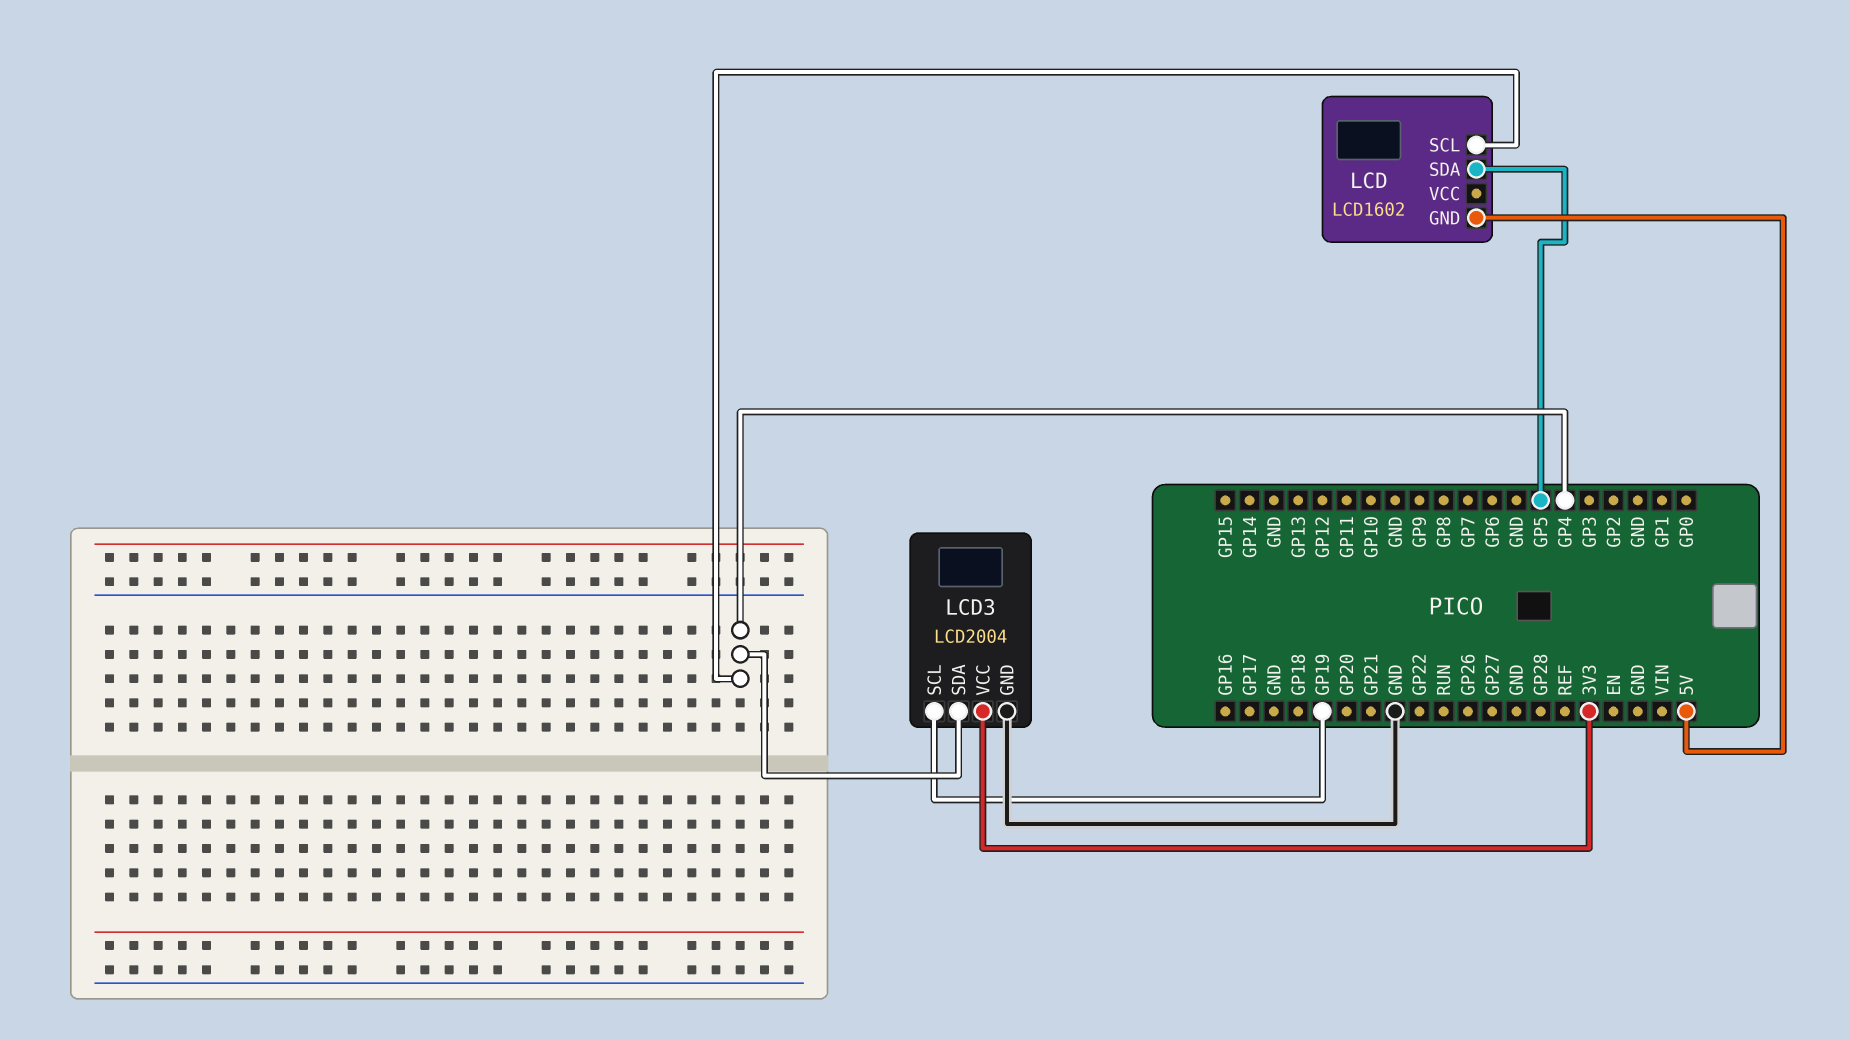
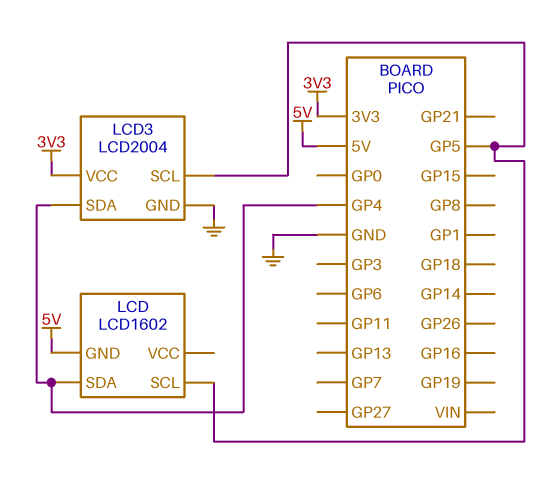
LCD pin SCL: GP4 -> GP5
LCD pin SDA: GP5 -> GP4
LCD3 pin SCL: GP19 -> GP5

